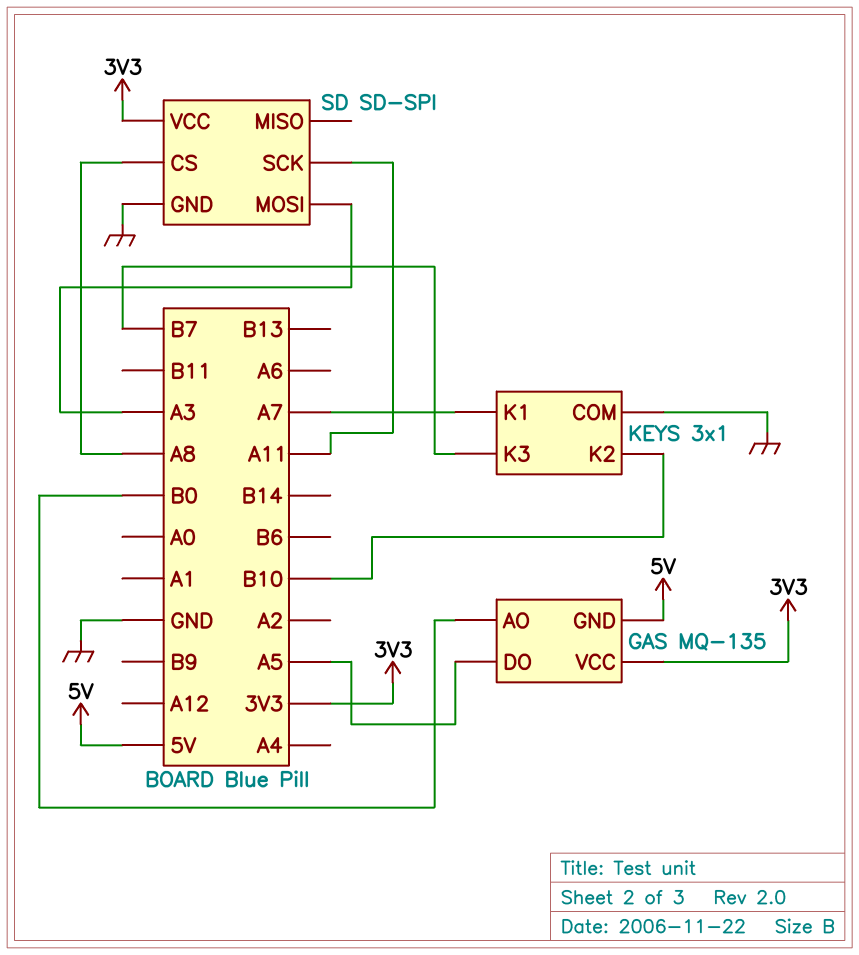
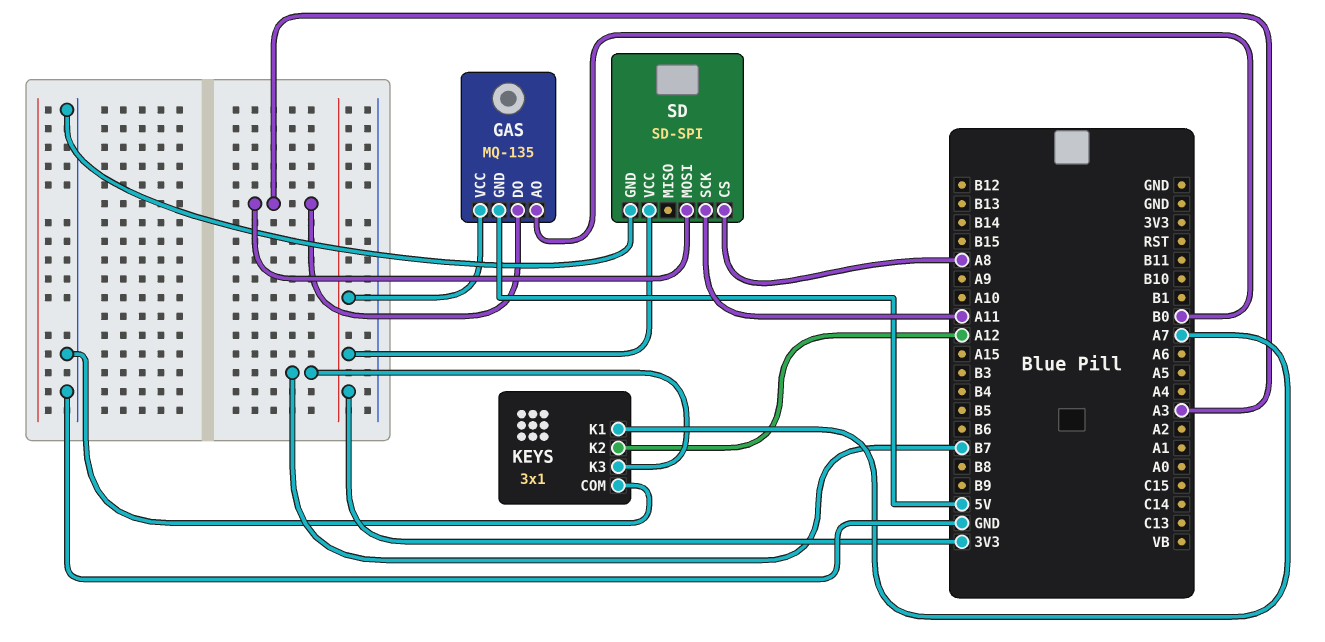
GAS pin DO: A5 -> A3
KEYS pin K2: B10 -> A12

